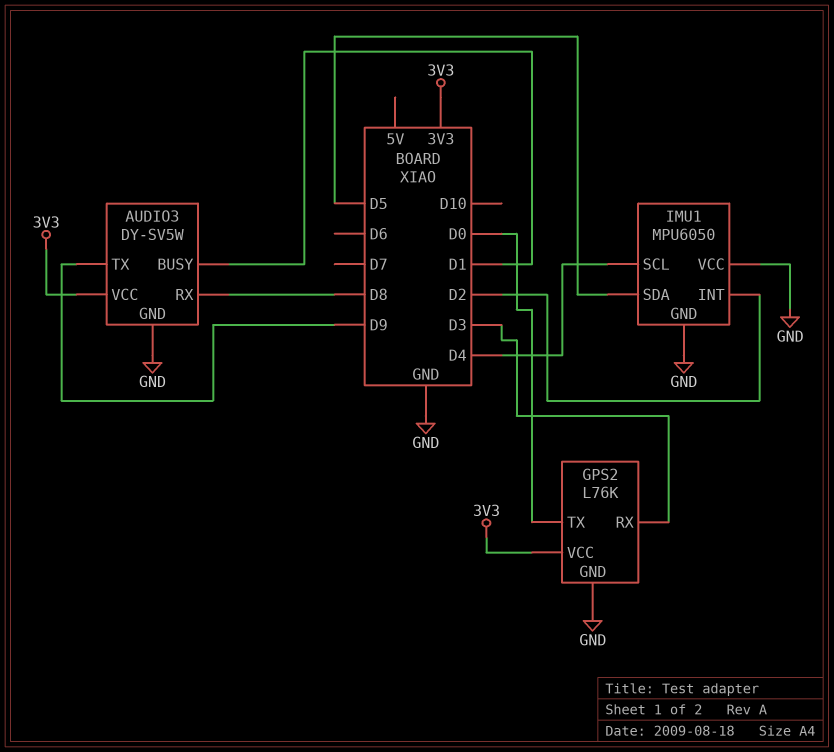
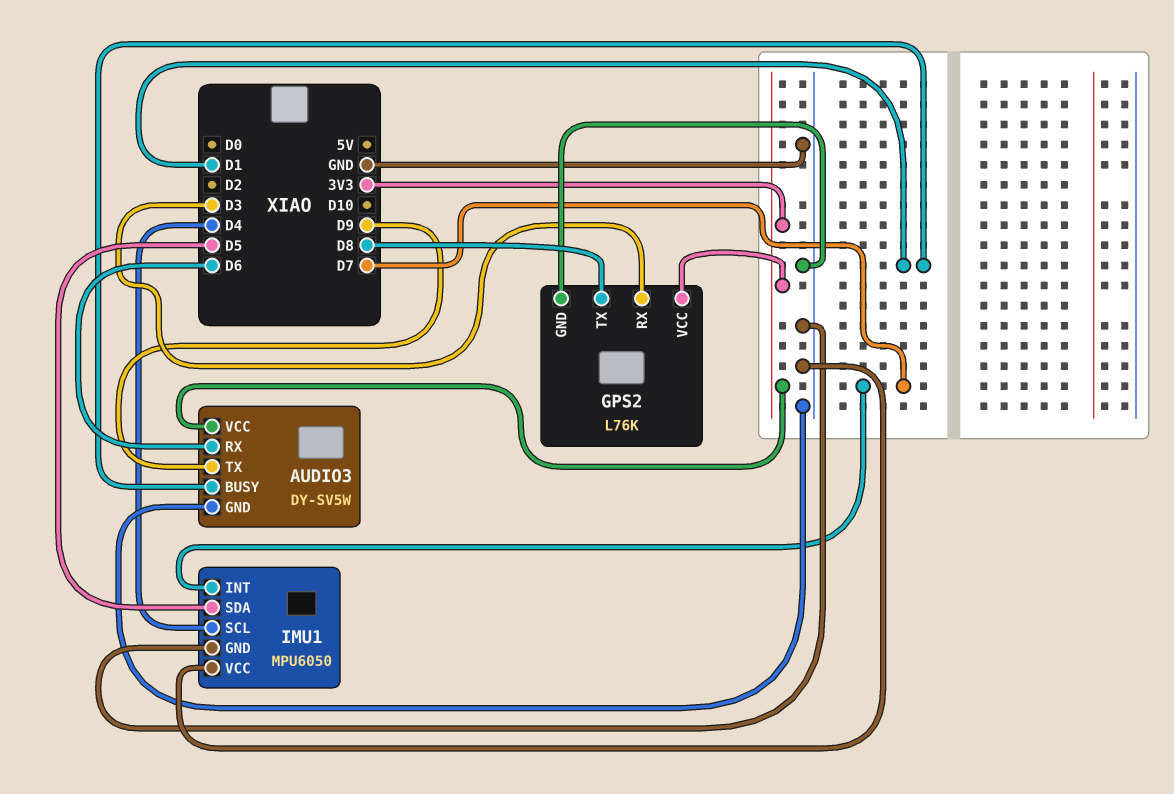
AUDIO3 pin RX: D8 -> D6
GPS2 pin TX: D0 -> D8
IMU1 pin INT: D2 -> D7

